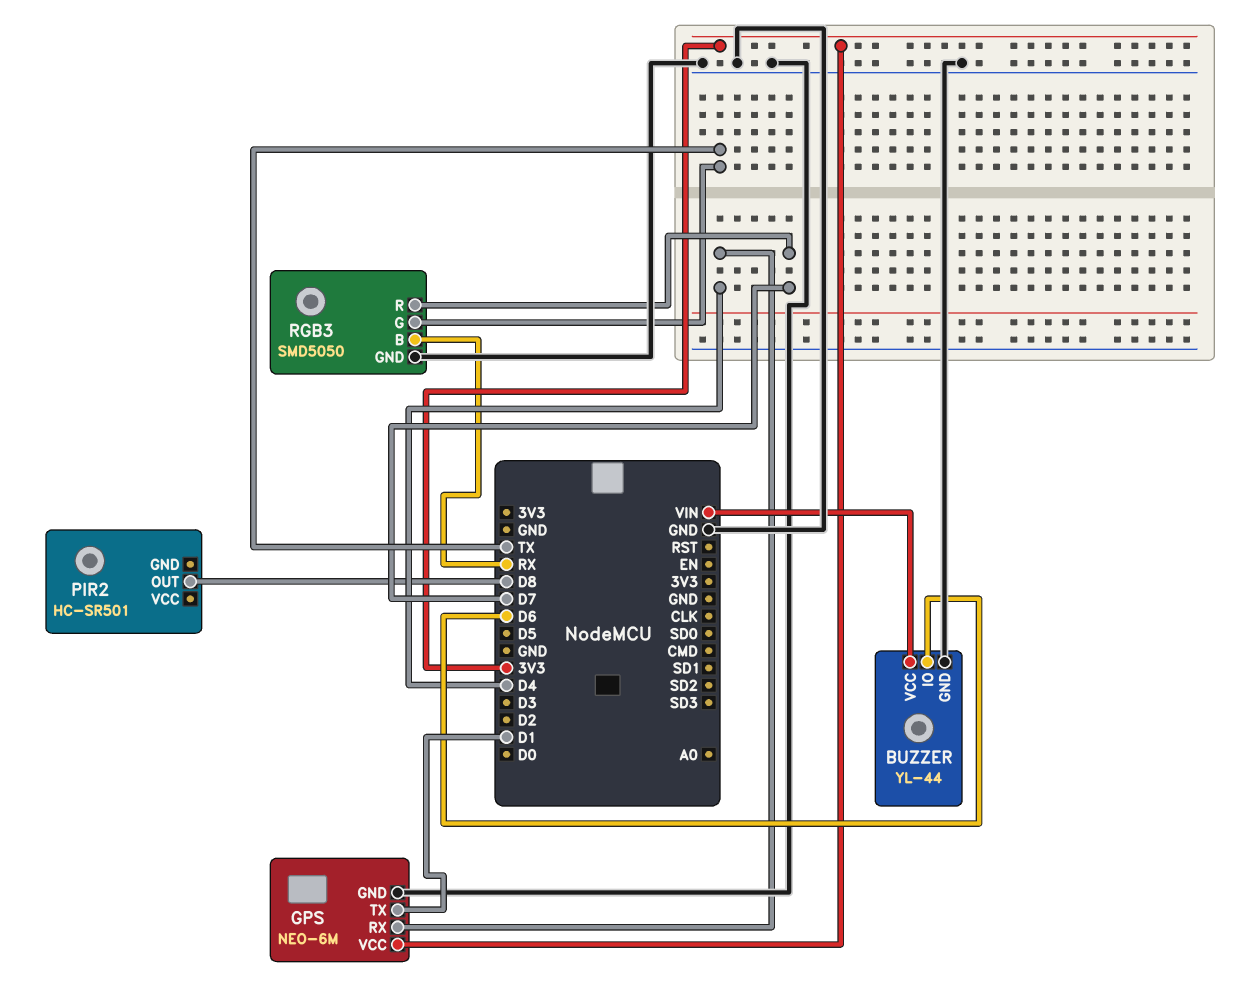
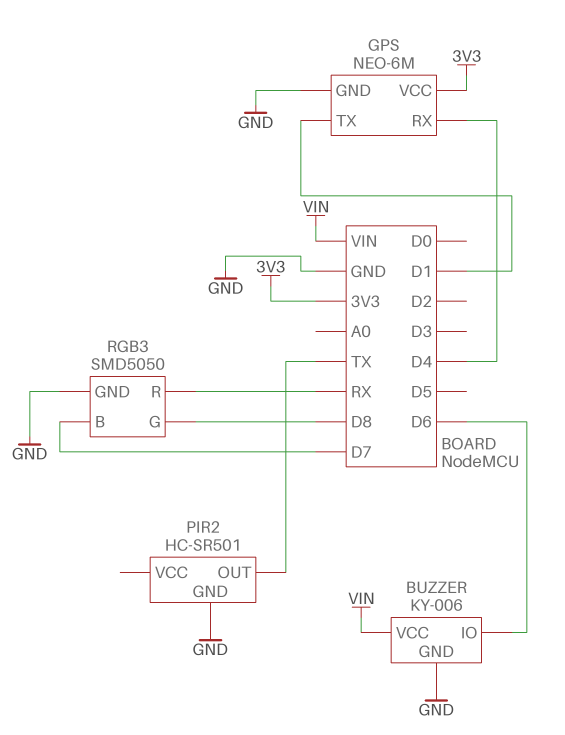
BUZZER: YL-44 -> KY-006
PIR2 pin GND: none -> GND
PIR2 pin OUT: D8 -> TX
RGB3 pin B: RX -> D7
RGB3 pin G: TX -> D8
RGB3 pin R: D7 -> RX

